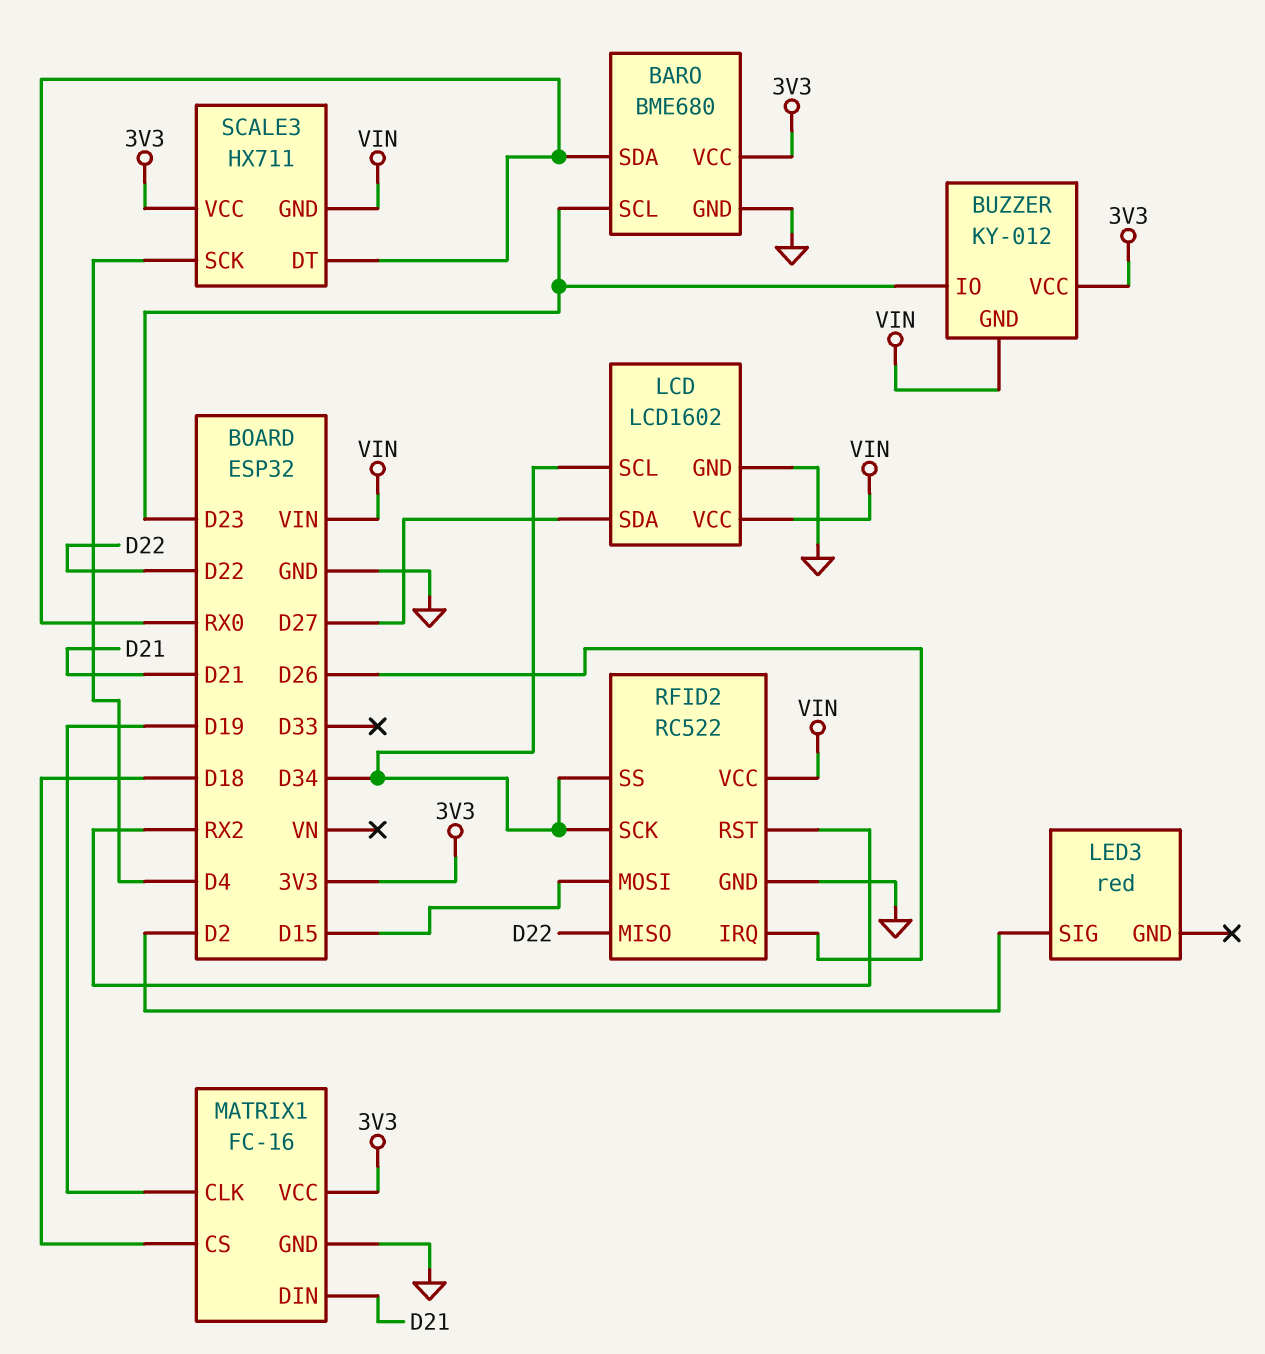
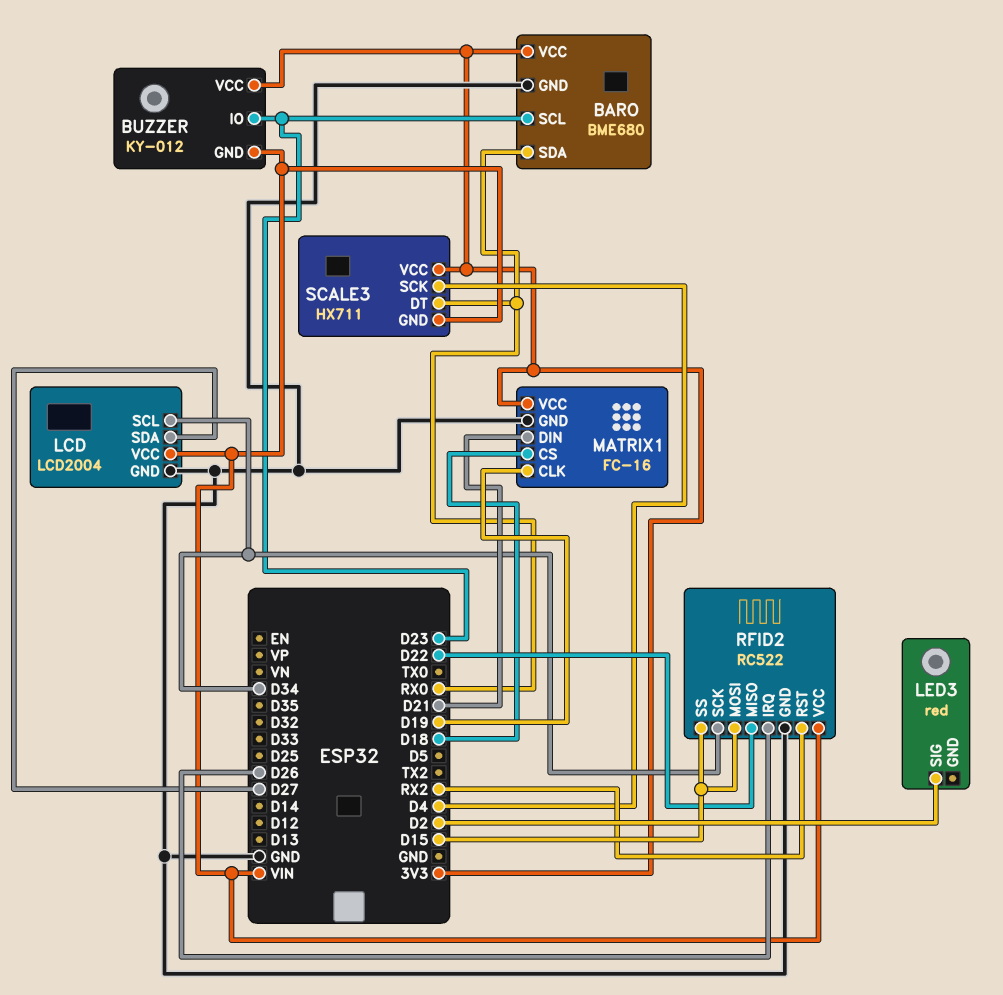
LCD: LCD1602 -> LCD2004
RFID2 pin SS: D34 -> D15

